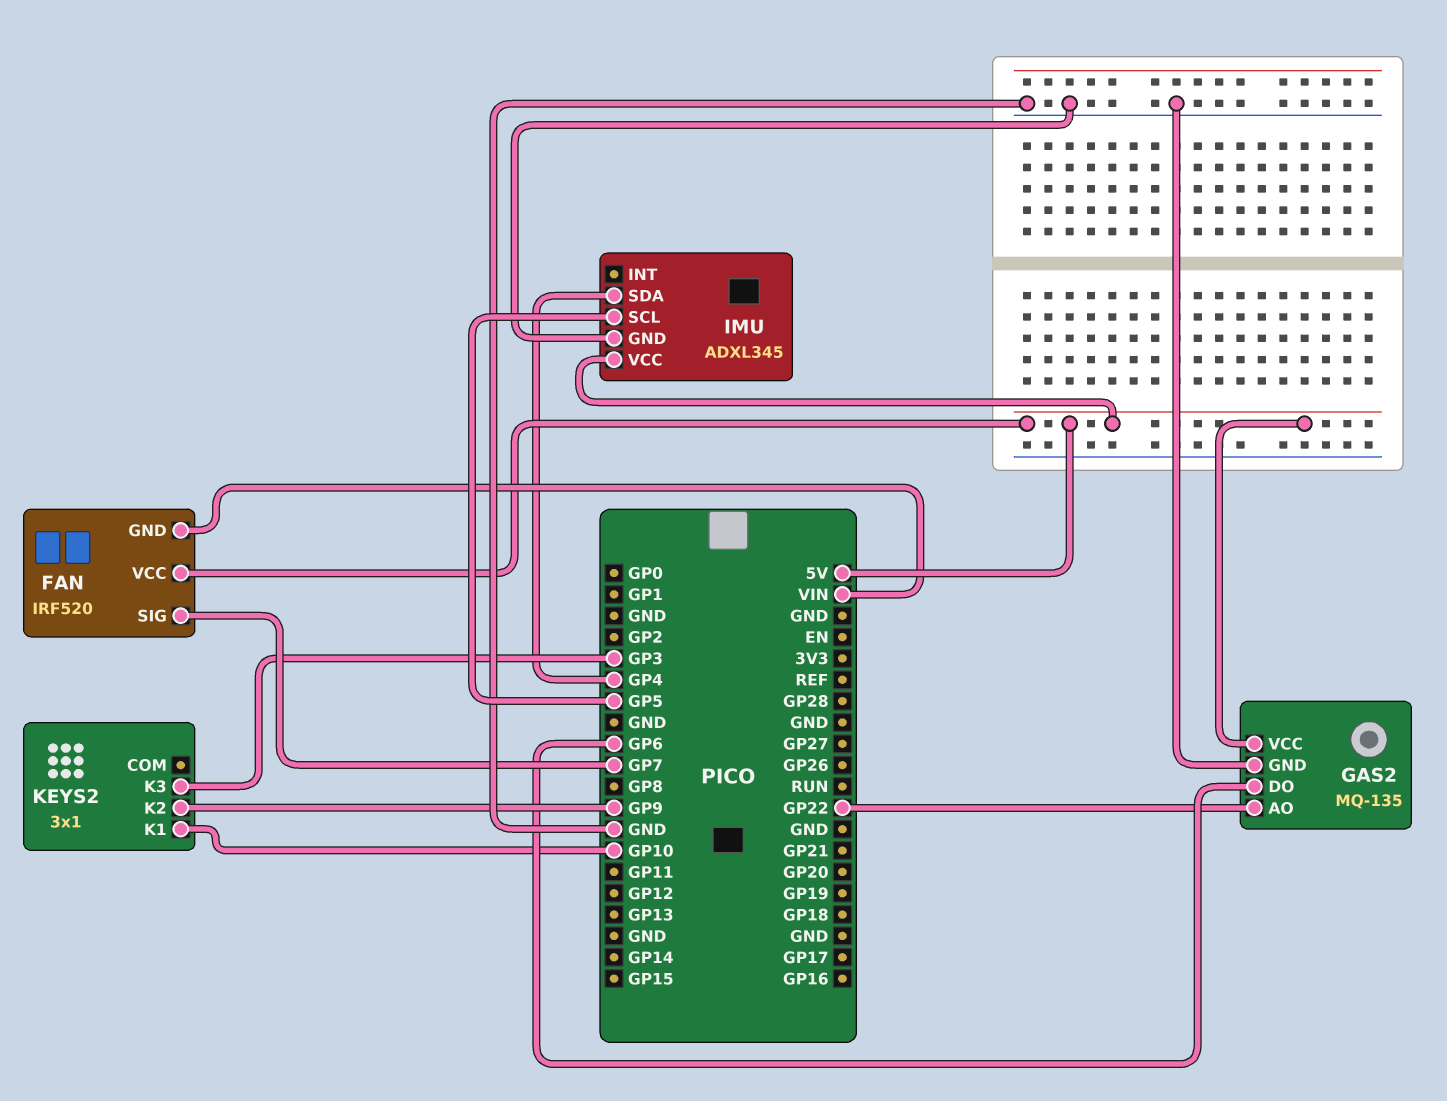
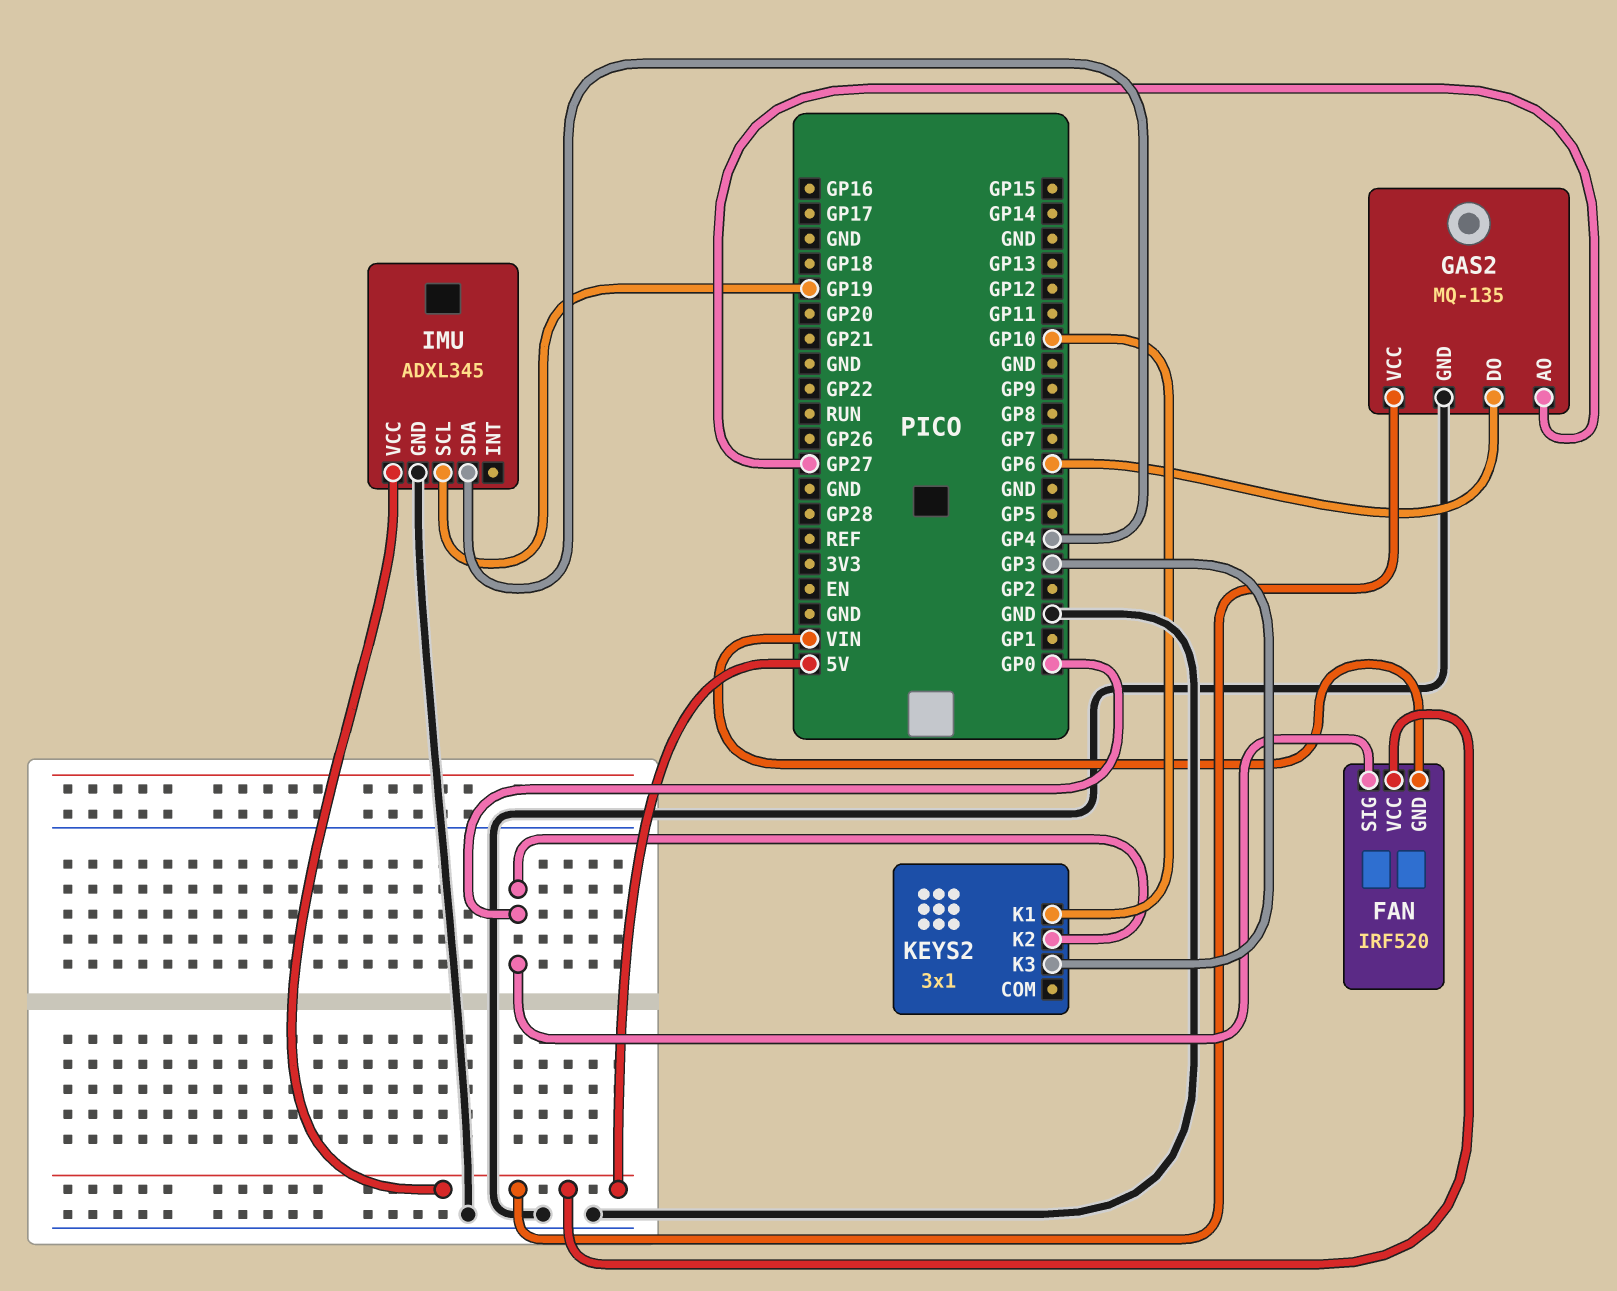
FAN pin SIG: GP7 -> GP0
GAS2 pin AO: GP22 -> GP27
IMU pin SCL: GP5 -> GP19
KEYS2 pin K2: GP9 -> GP0

